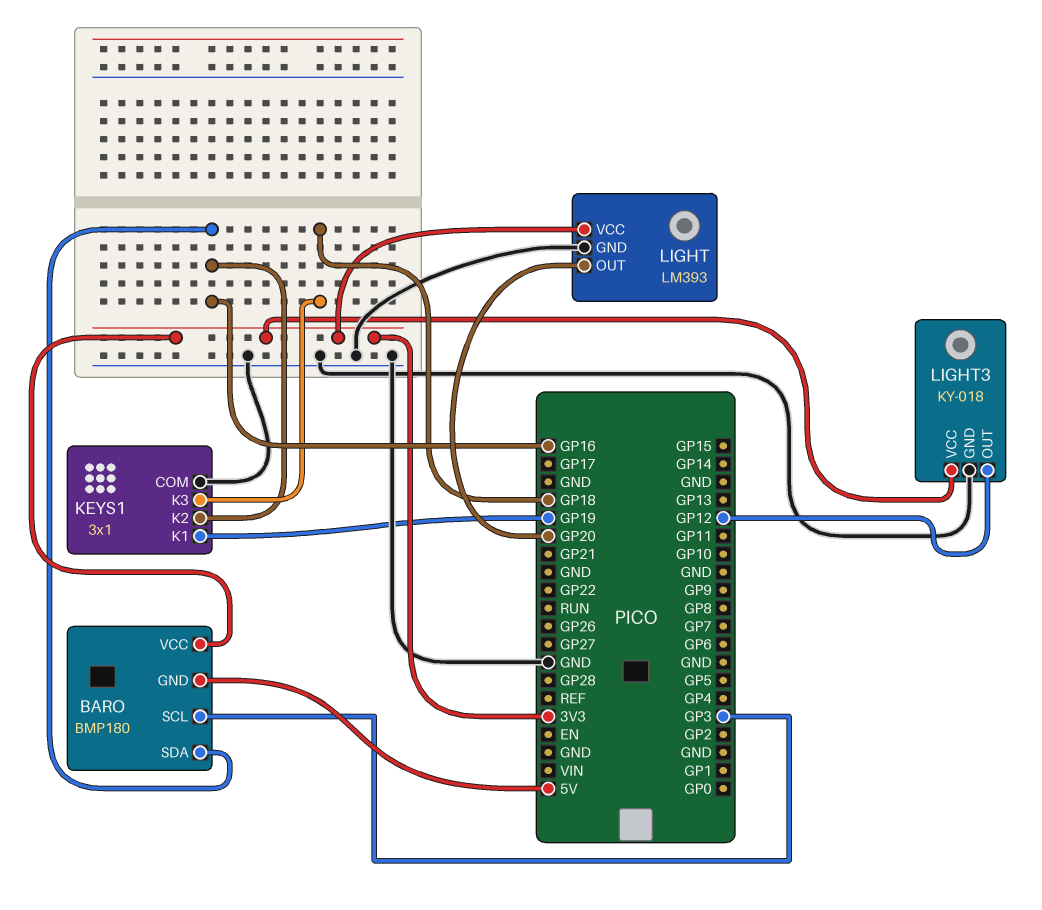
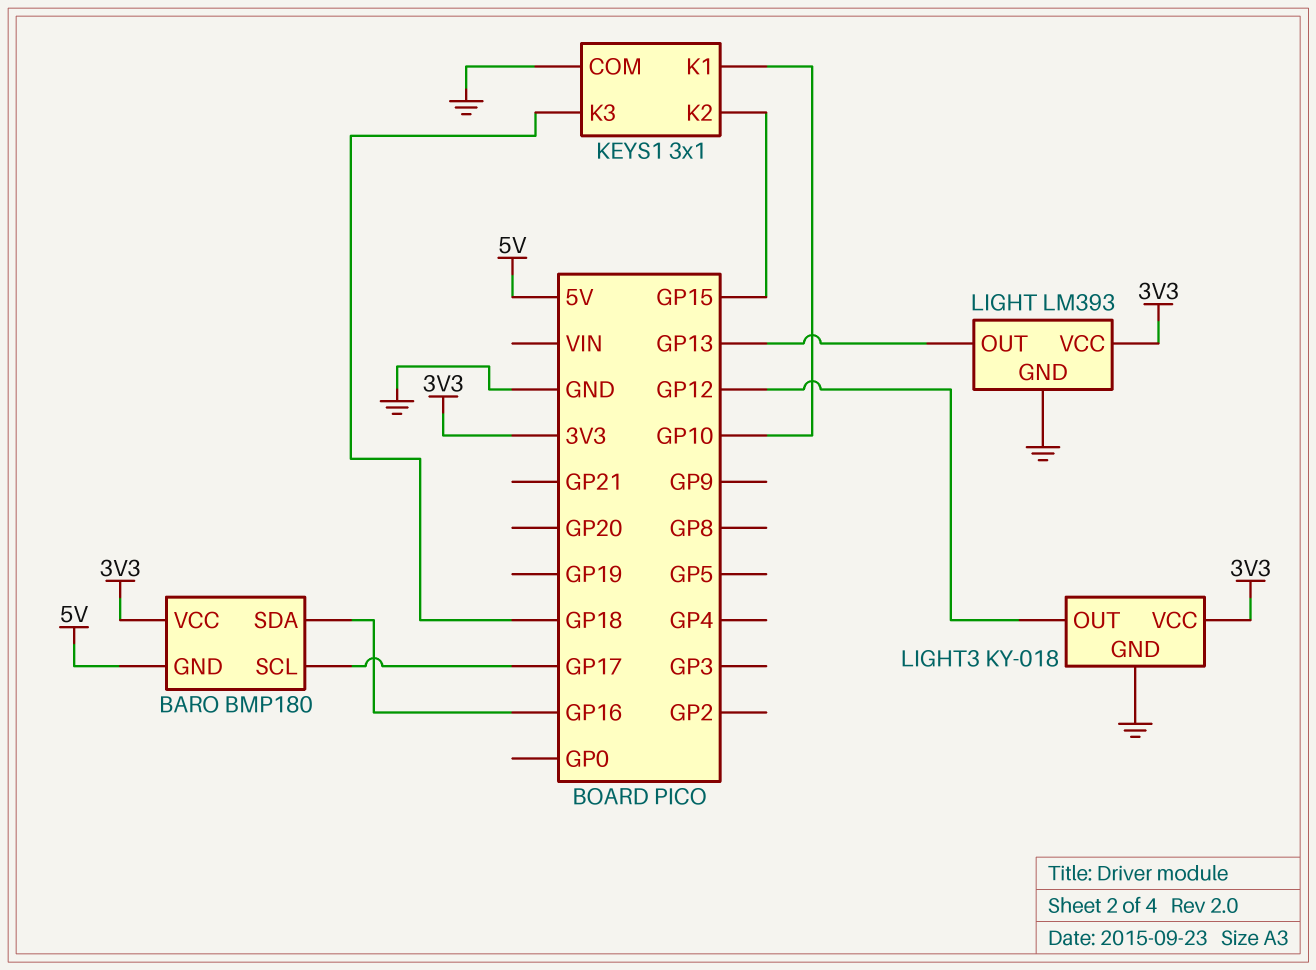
BARO pin SCL: GP3 -> GP17
KEYS1 pin K1: GP19 -> GP10
KEYS1 pin K2: GP16 -> GP15
LIGHT pin OUT: GP20 -> GP13

